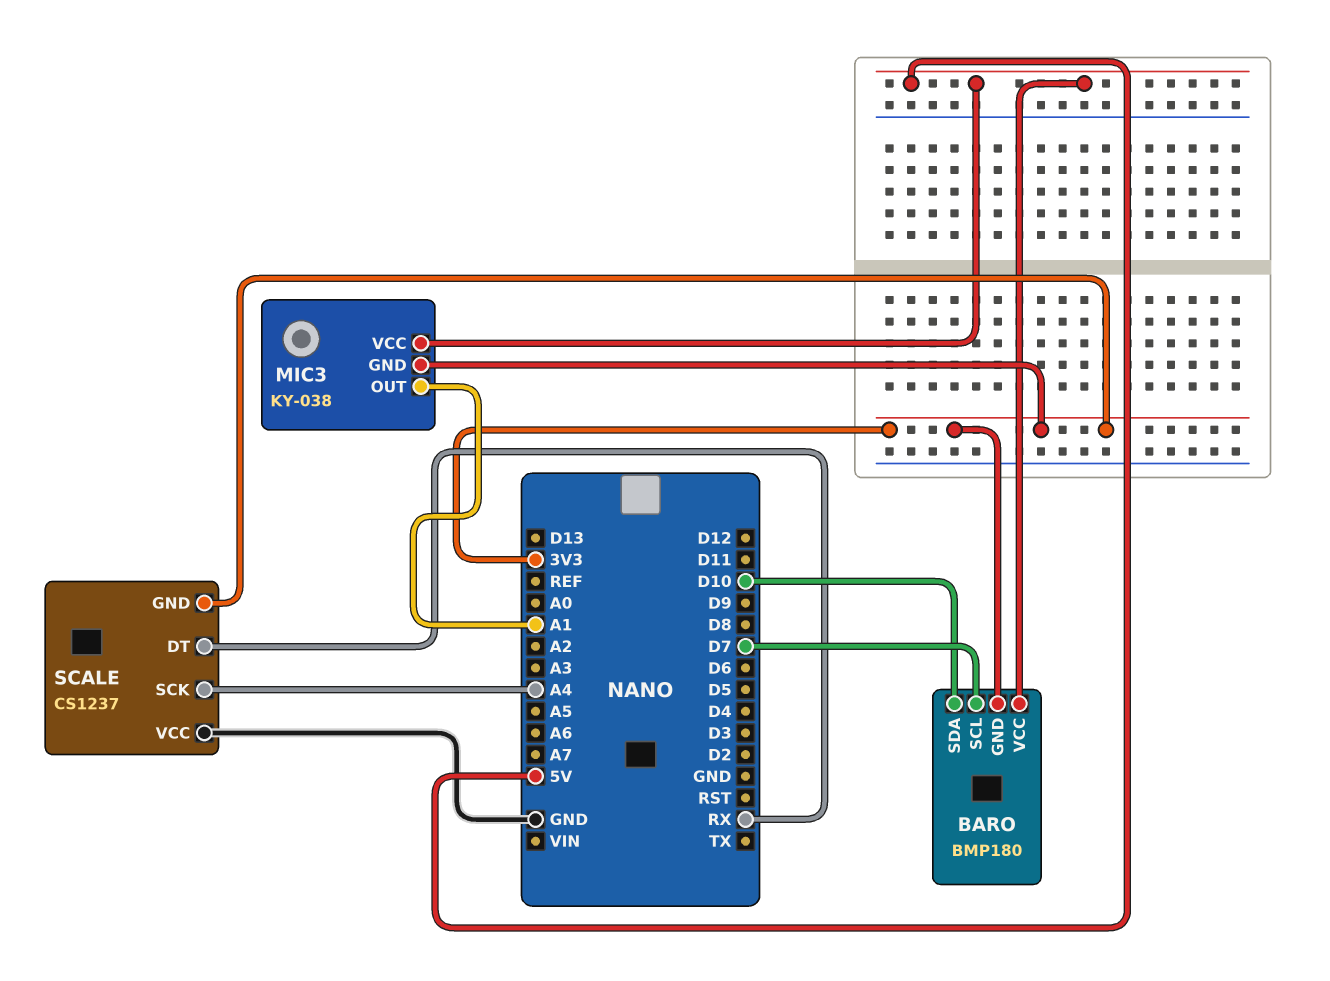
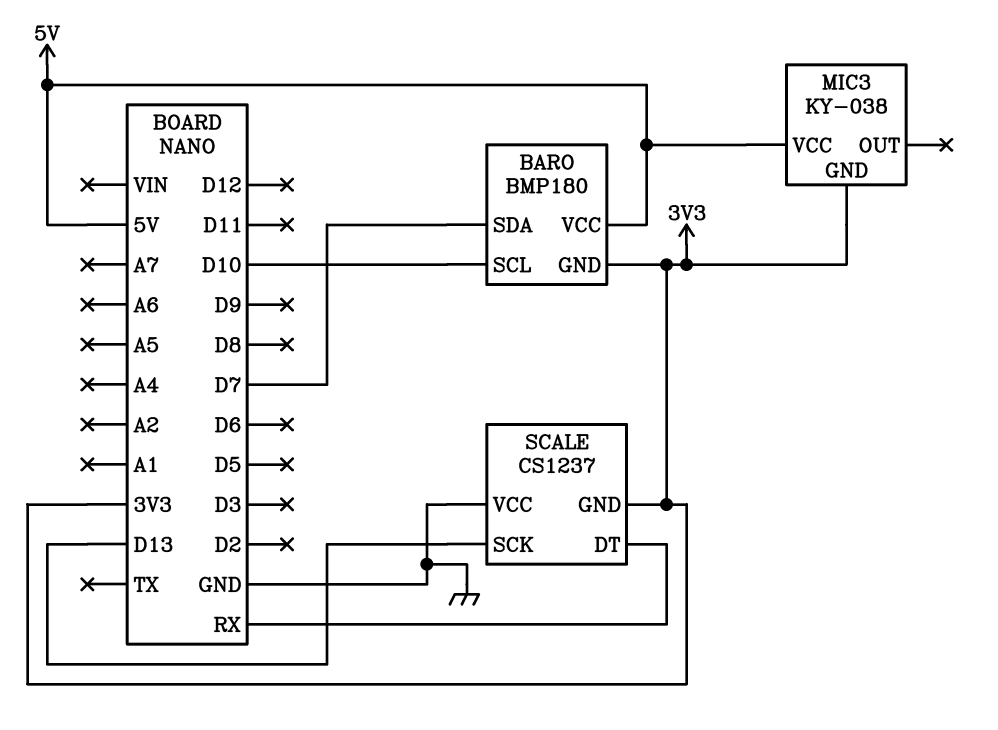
BARO pin SCL: D7 -> D10
BARO pin SDA: D10 -> D7
MIC3 pin OUT: A1 -> none
SCALE pin SCK: A4 -> D13

